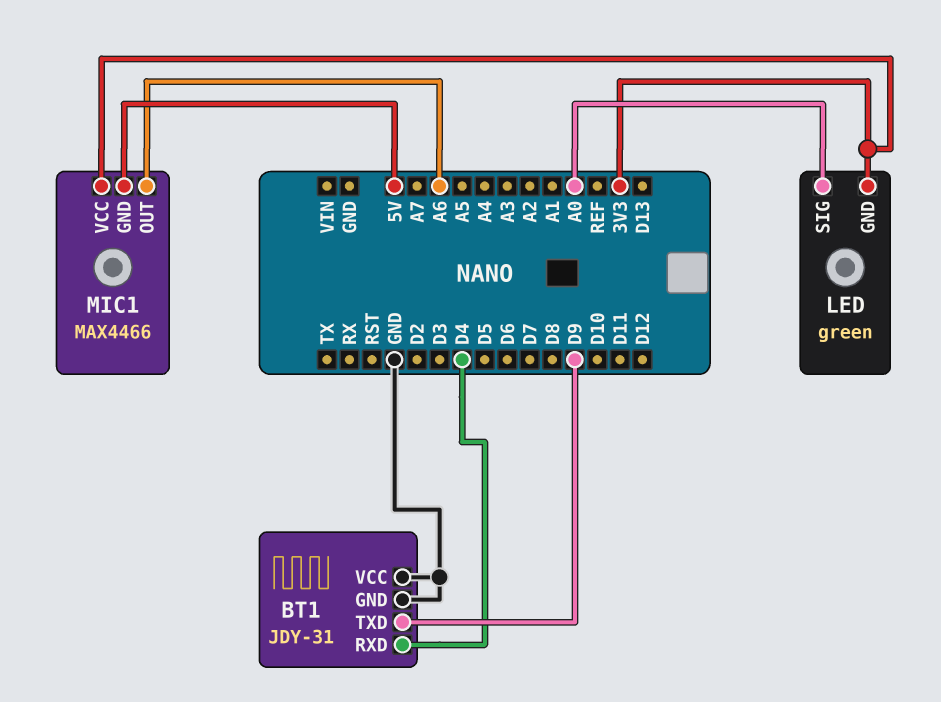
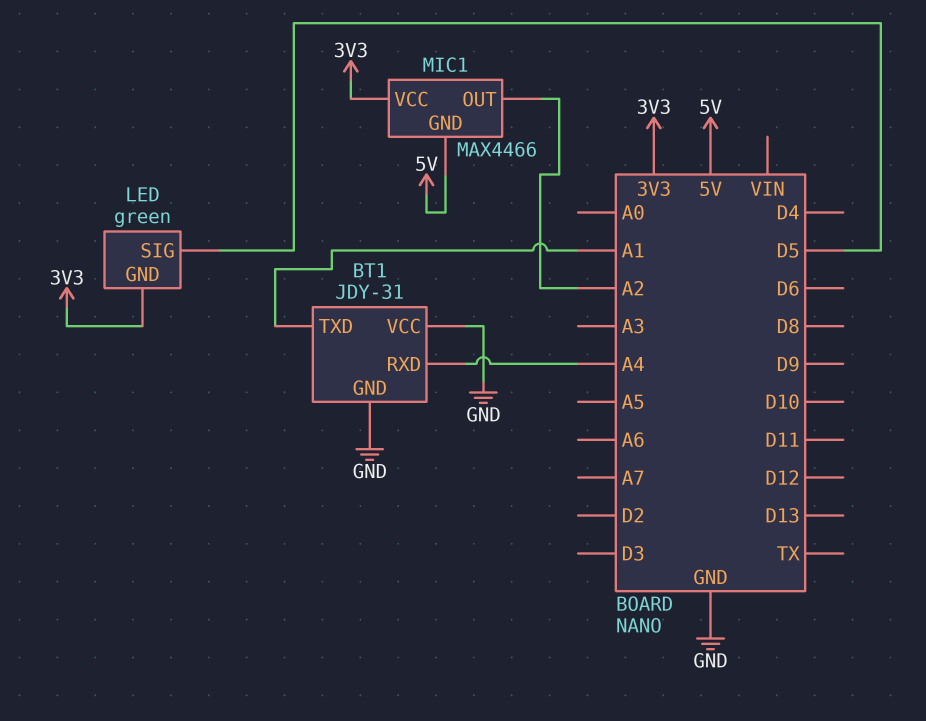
BT1 pin RXD: D4 -> A4
BT1 pin TXD: D9 -> A1
LED pin SIG: A0 -> D5
MIC1 pin OUT: A6 -> A2

